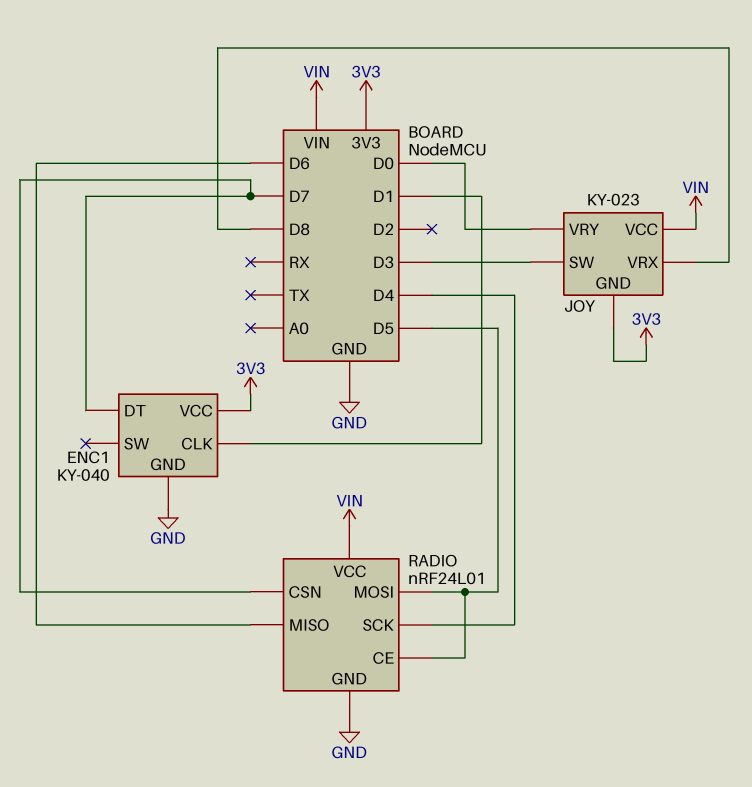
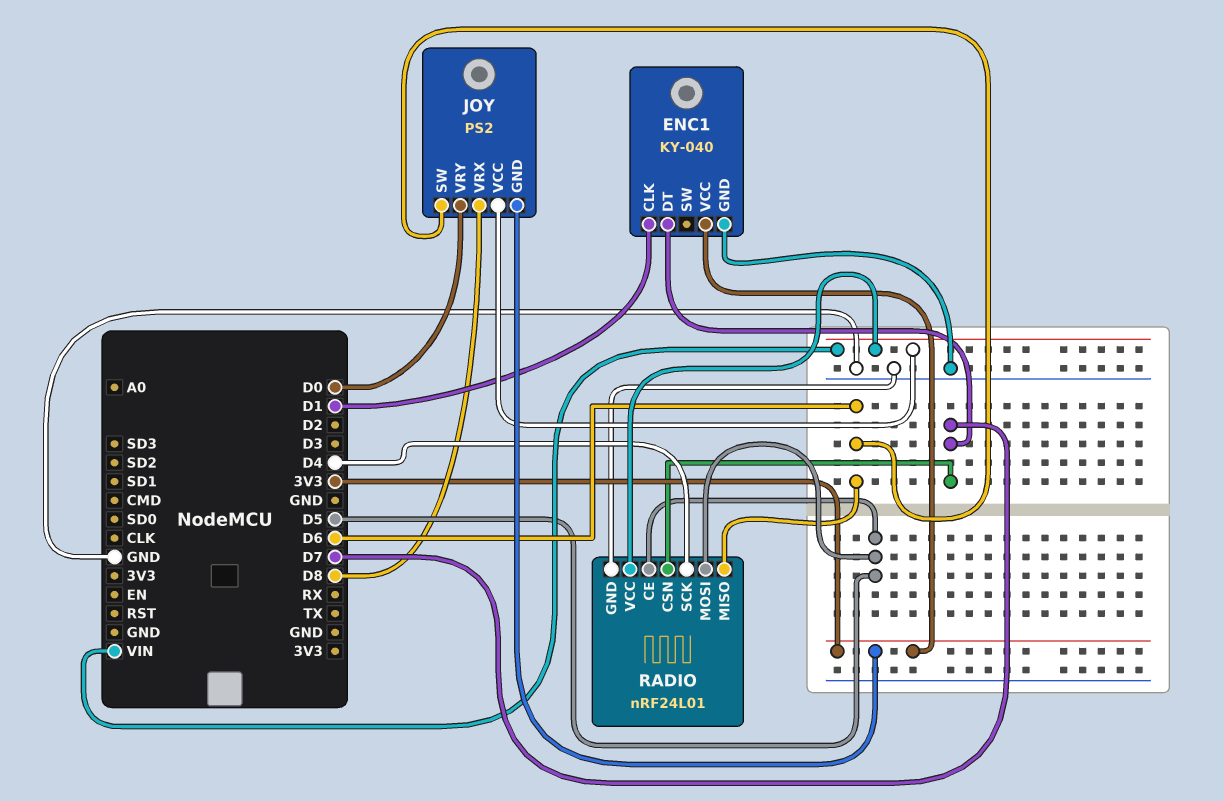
JOY: KY-023 -> PS2
JOY pin SW: D3 -> D6

